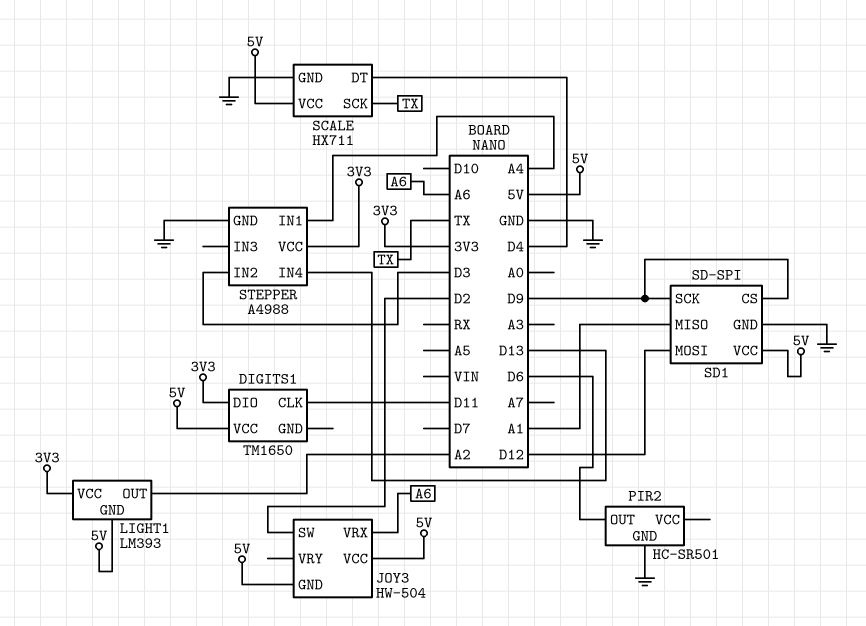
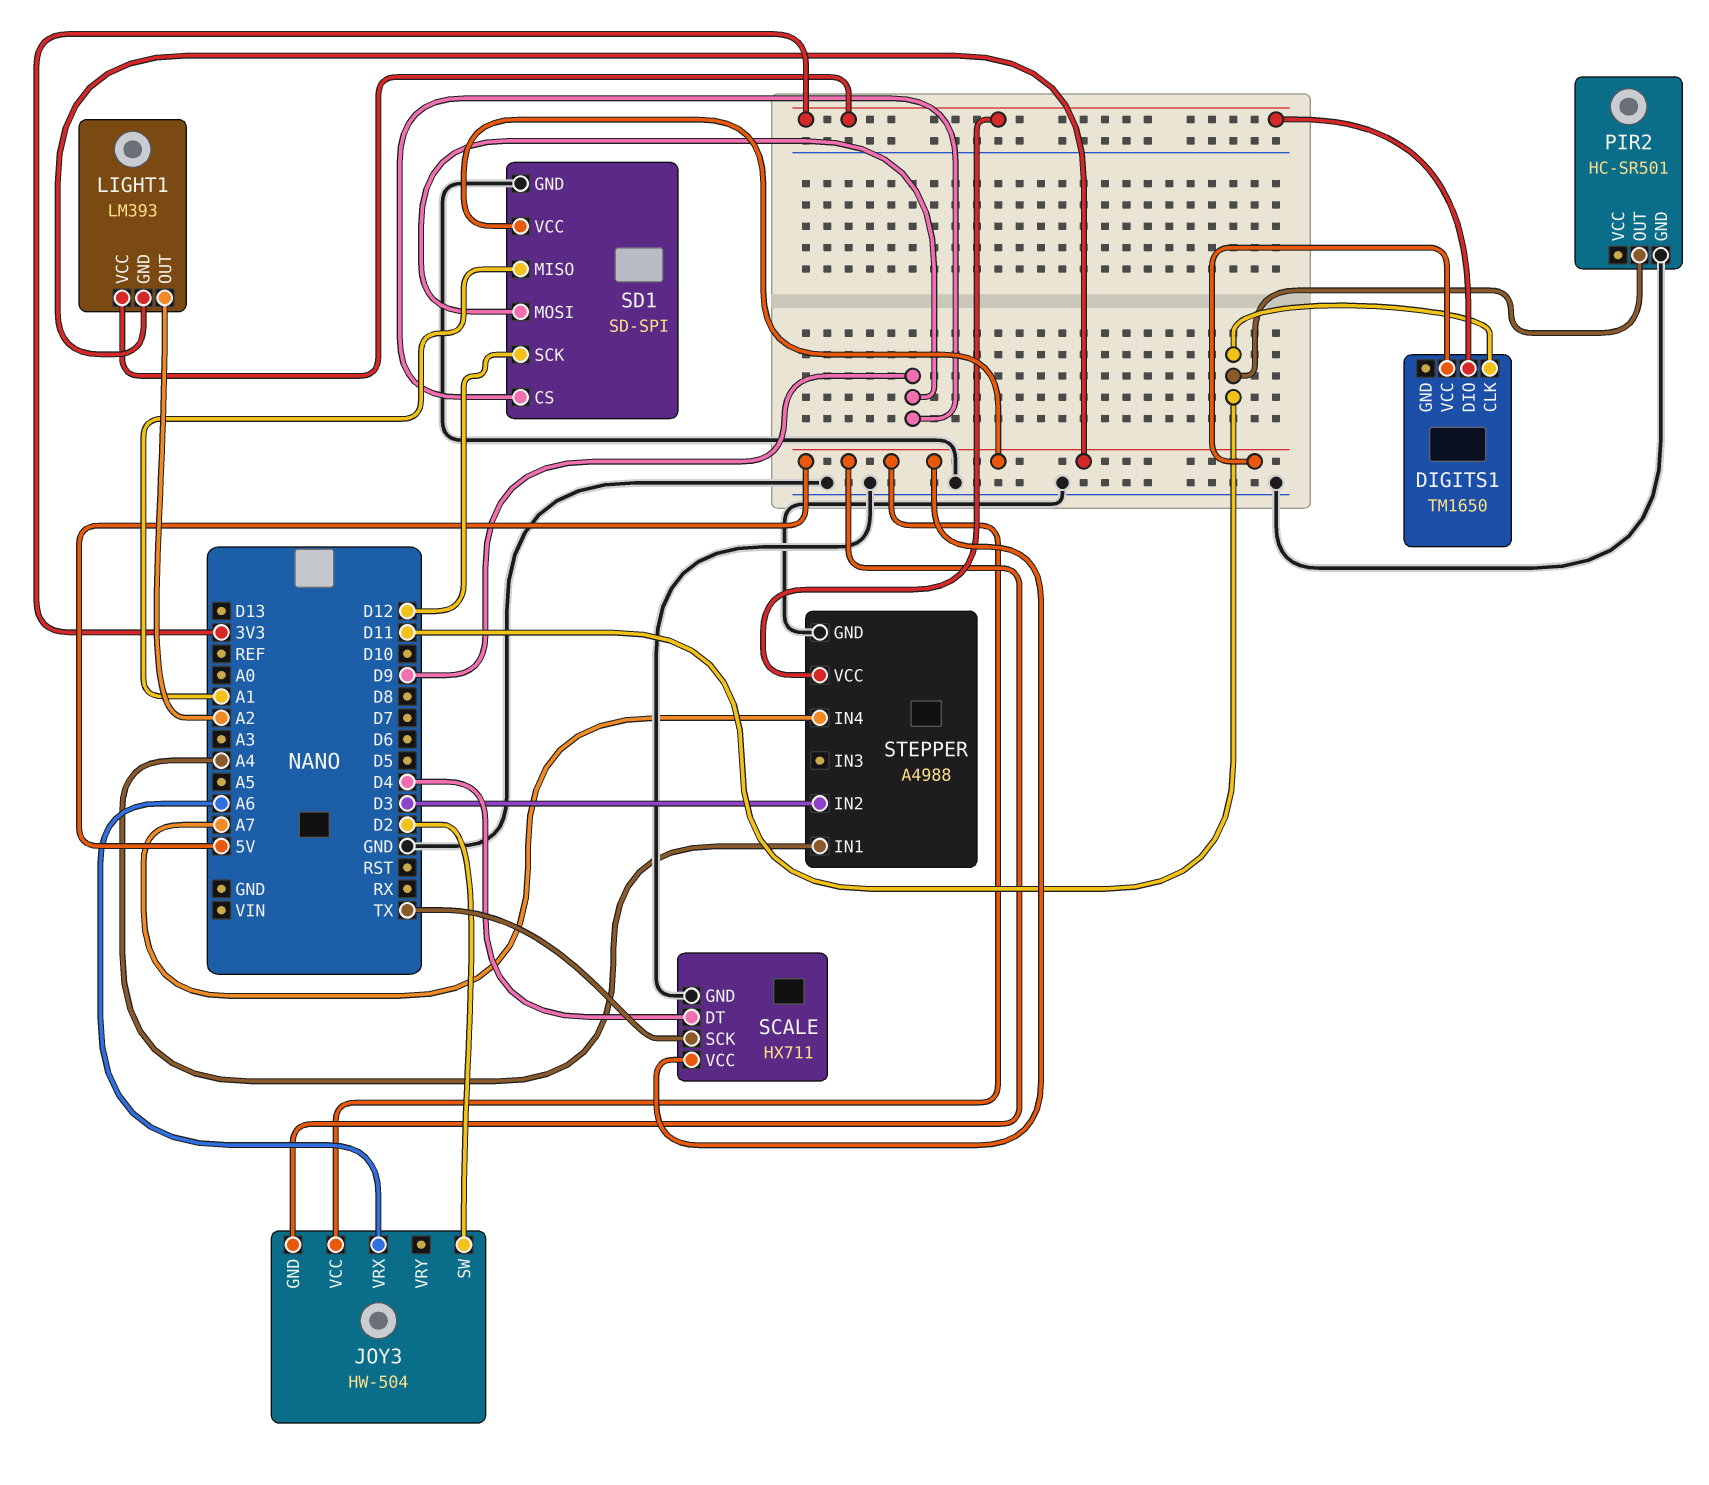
PIR2 pin OUT: D6 -> D11
SD1 pin MOSI: D12 -> D9
SD1 pin SCK: D9 -> D12
STEPPER pin IN4: D13 -> A7

